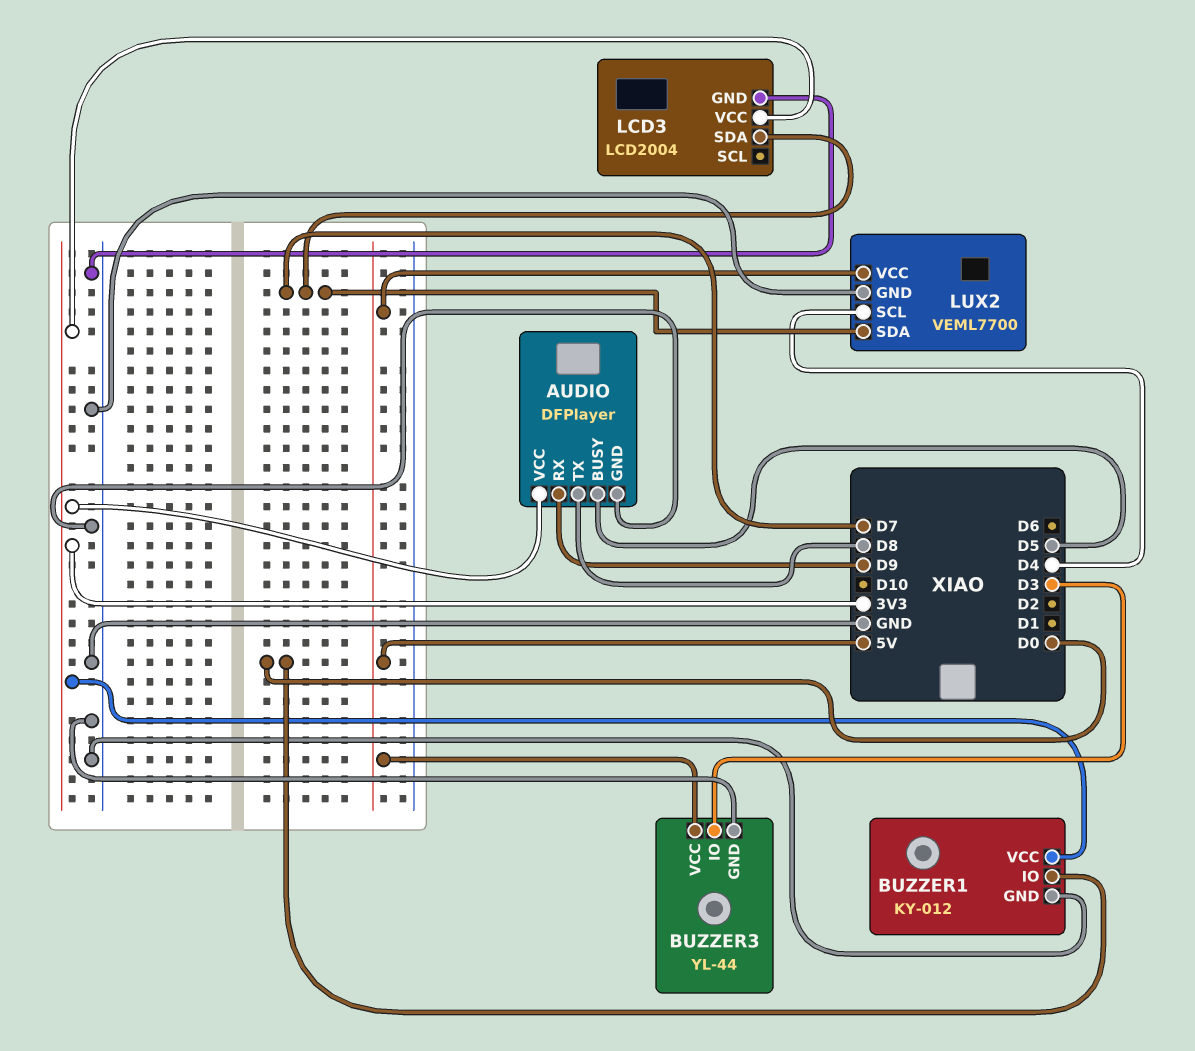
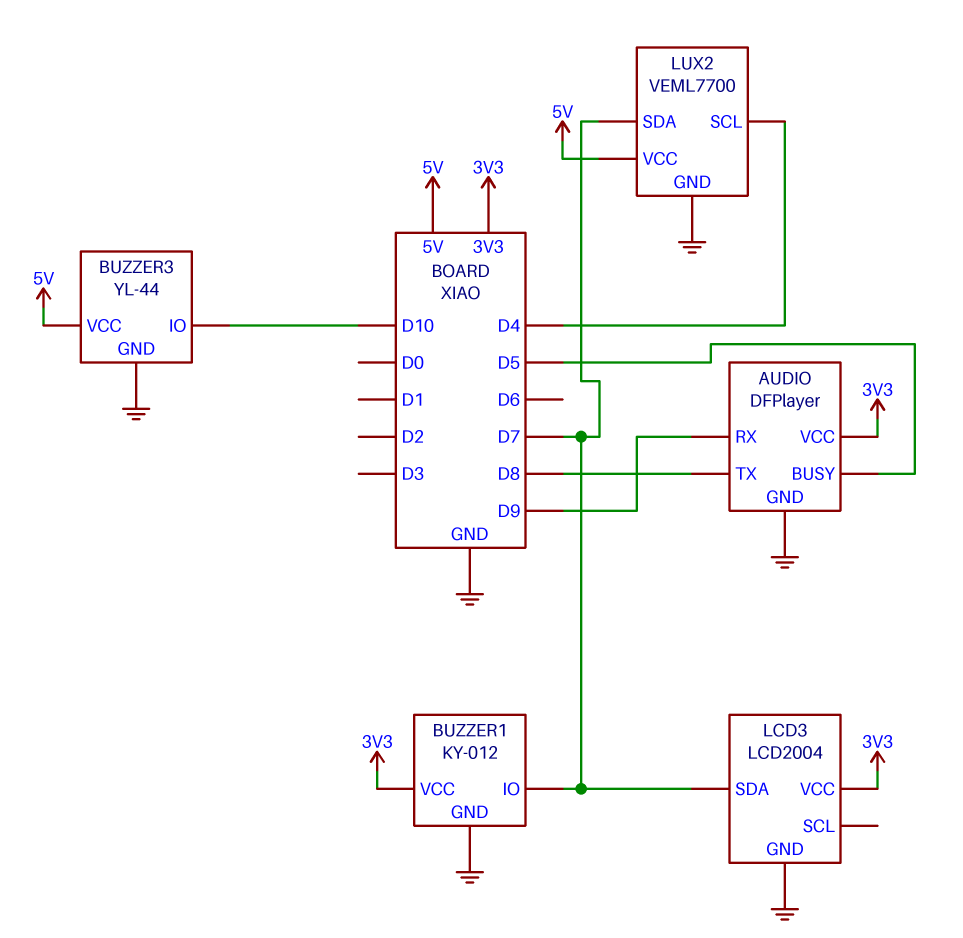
BUZZER1 pin IO: D0 -> D7
BUZZER3 pin IO: D3 -> D10

